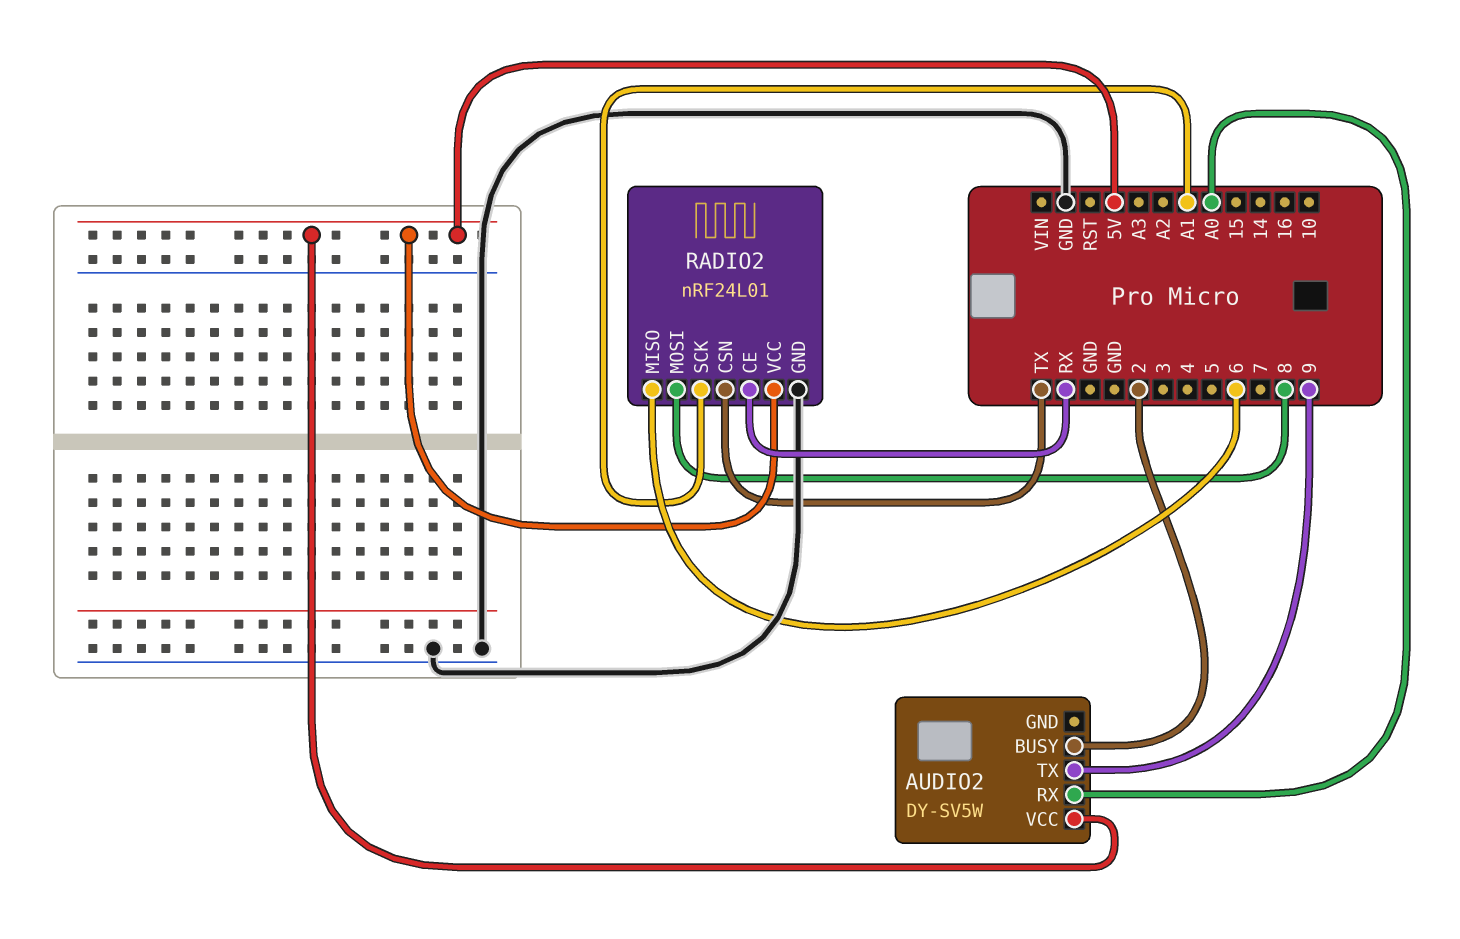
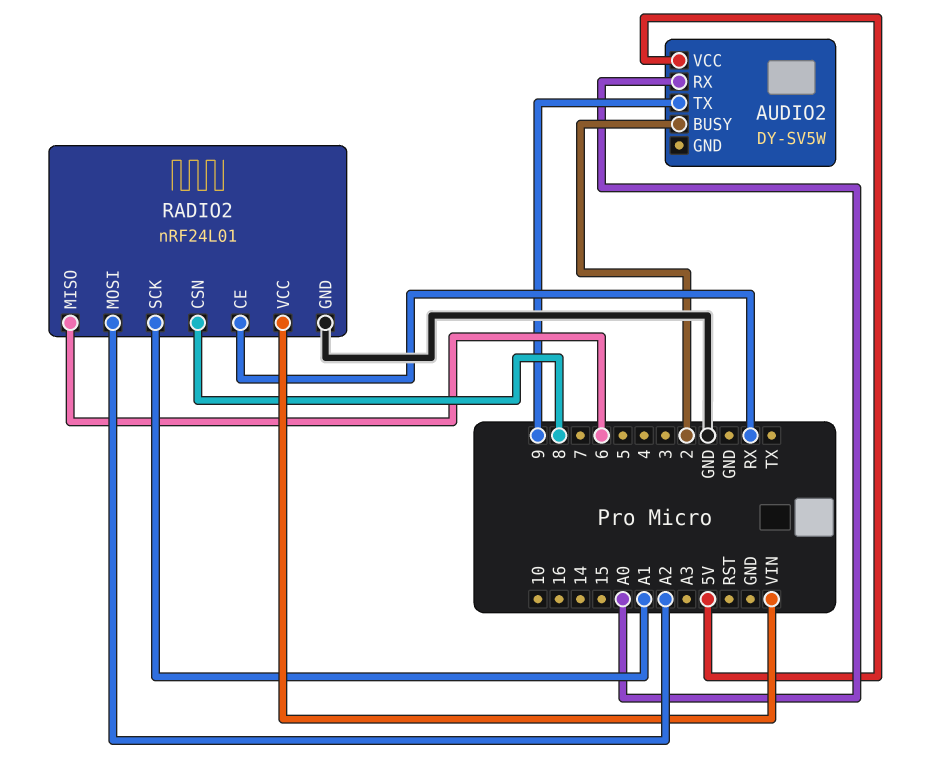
RADIO2 pin CSN: TX -> 8
RADIO2 pin MOSI: 8 -> A2
RADIO2 pin VCC: 5V -> VIN

